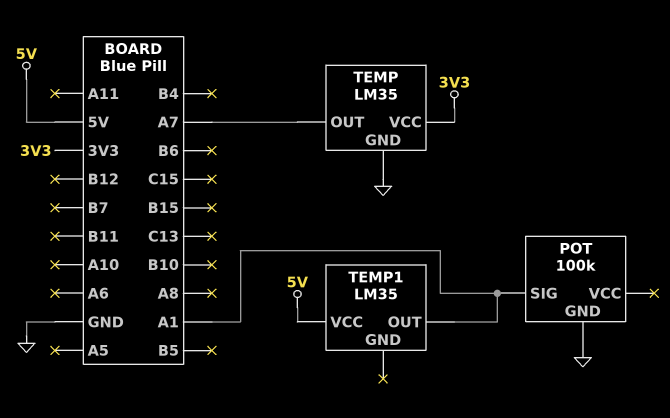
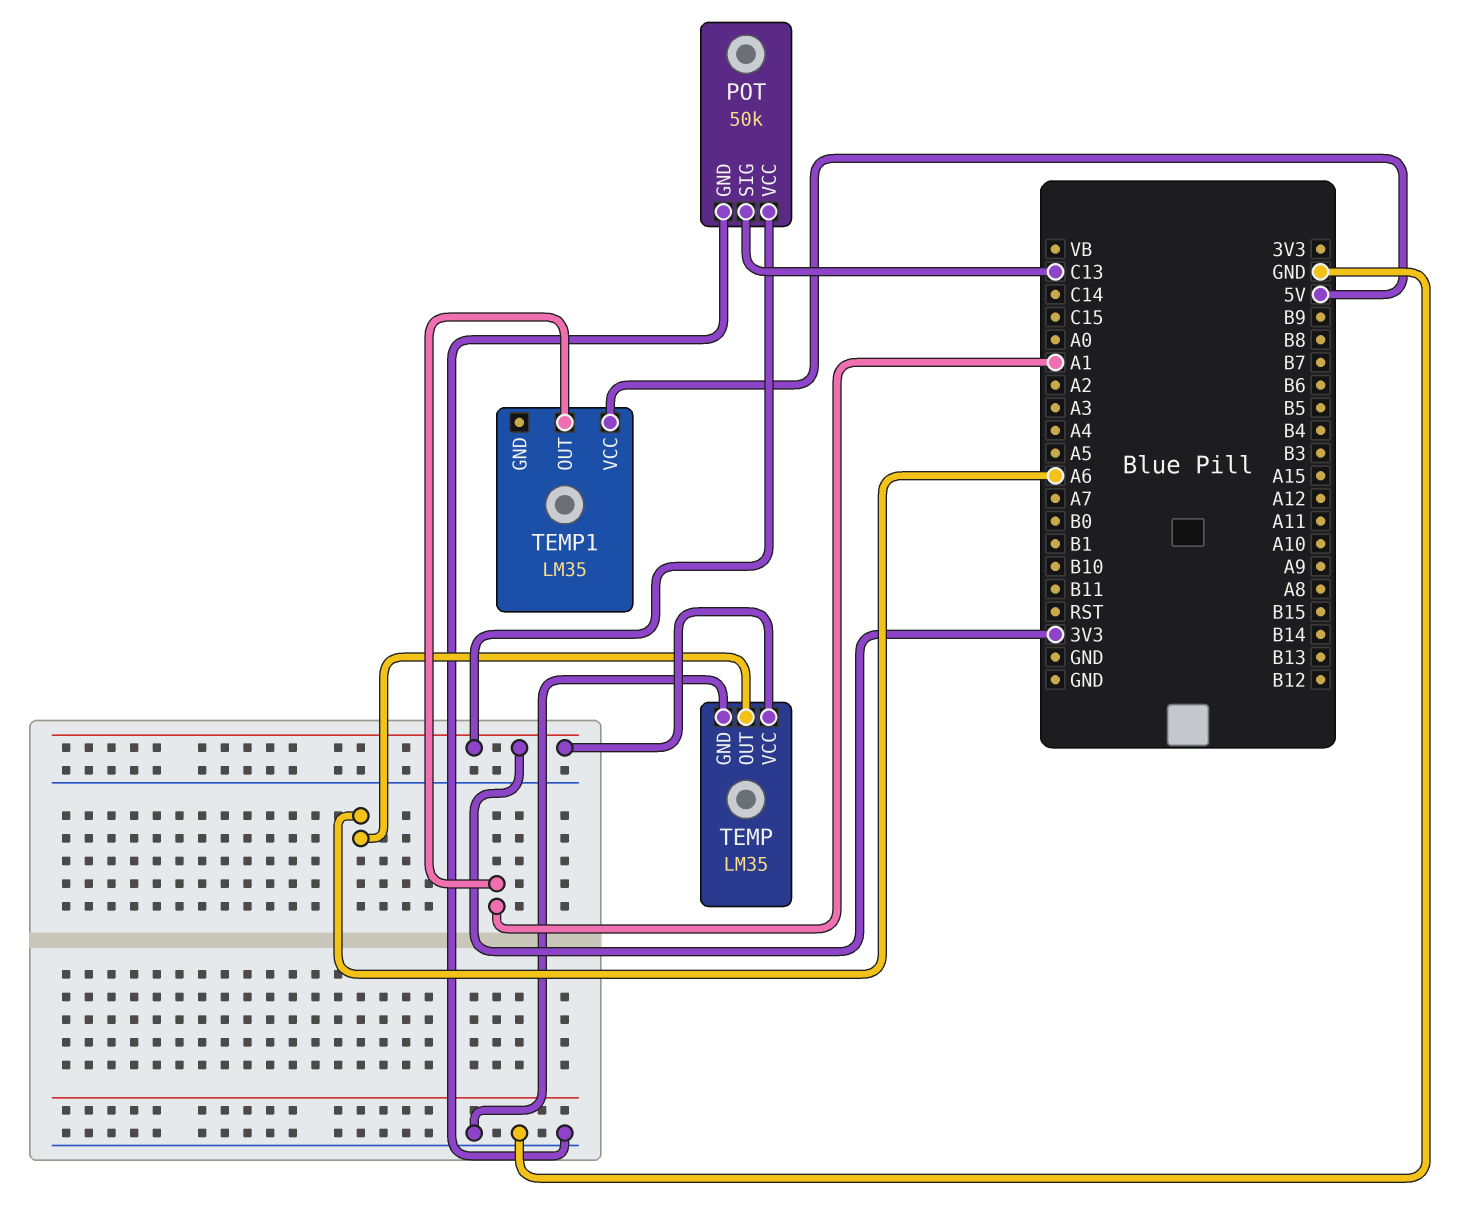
POT: 100k -> 50k
POT pin SIG: A1 -> C13
POT pin VCC: none -> 3V3
TEMP pin OUT: A7 -> A6

